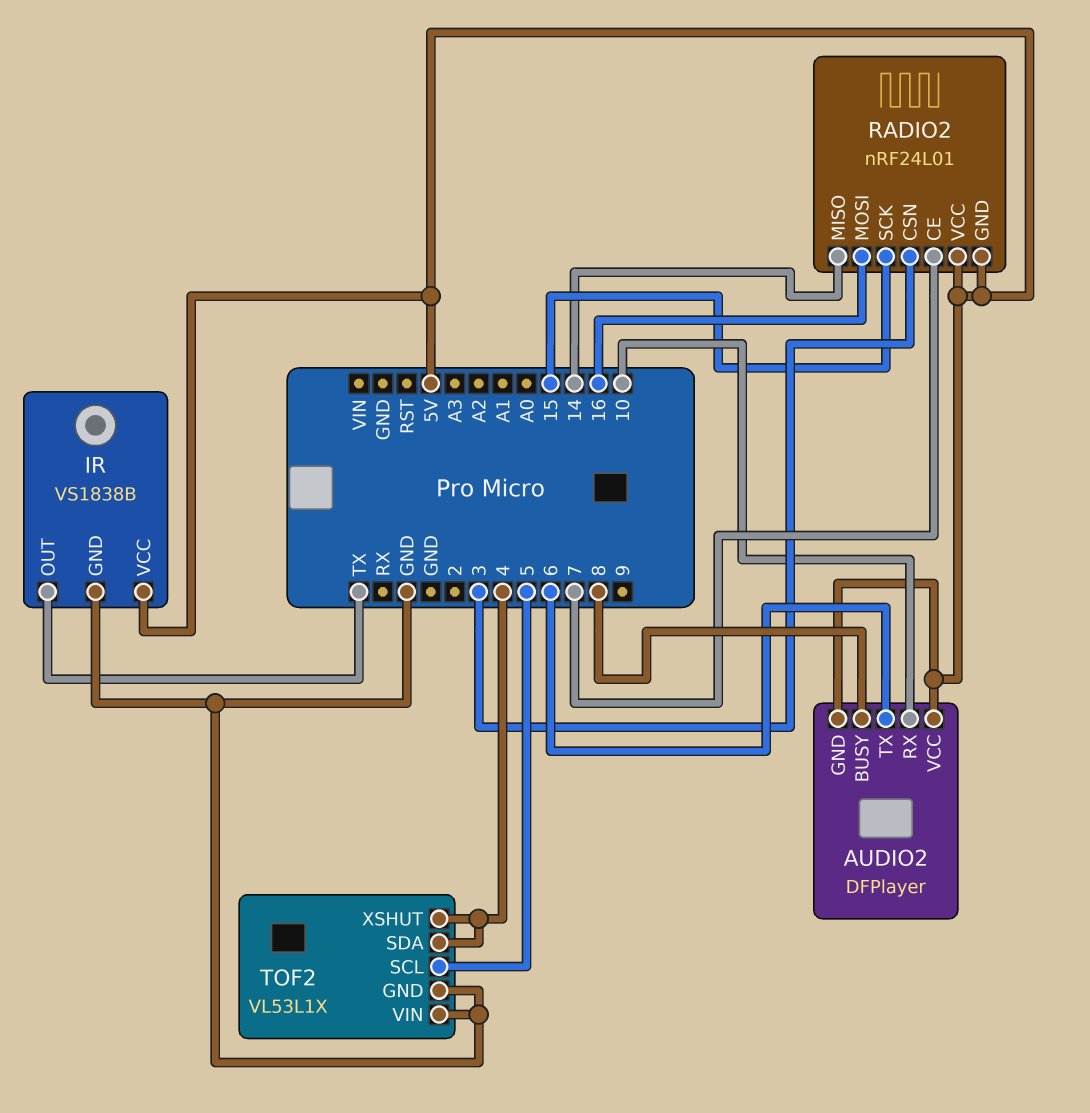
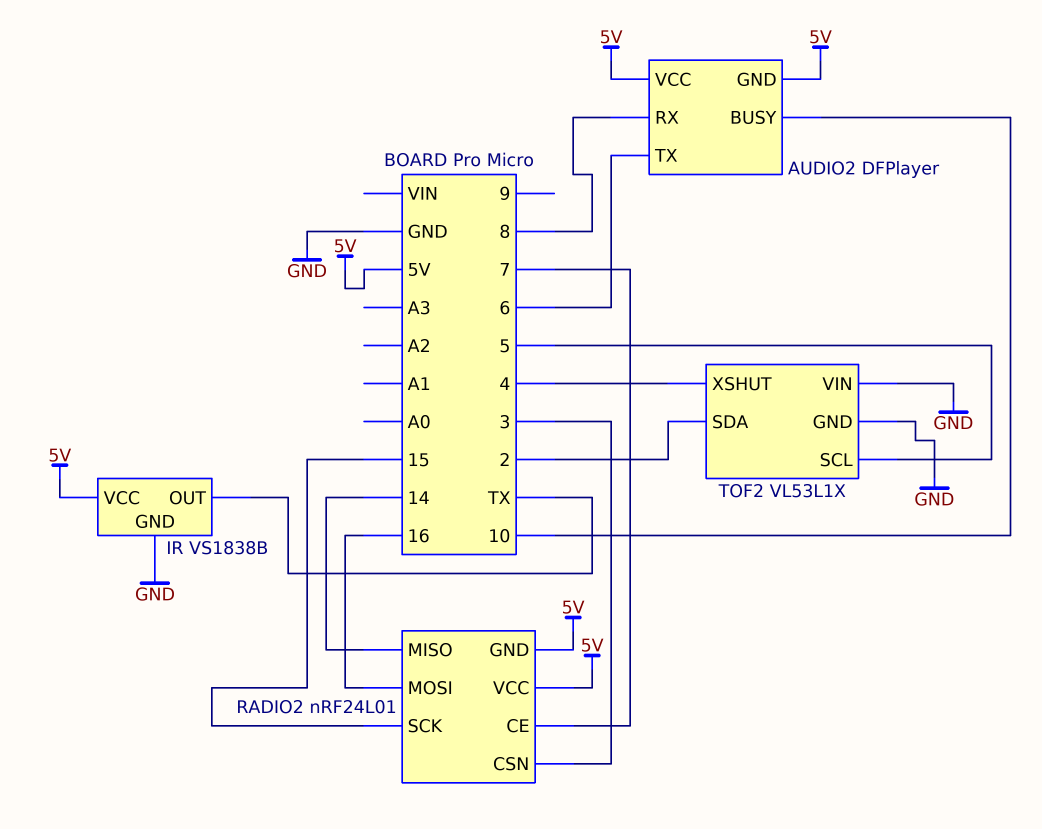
AUDIO2 pin BUSY: 8 -> 10
AUDIO2 pin RX: 10 -> 8
TOF2 pin SDA: 4 -> 2

